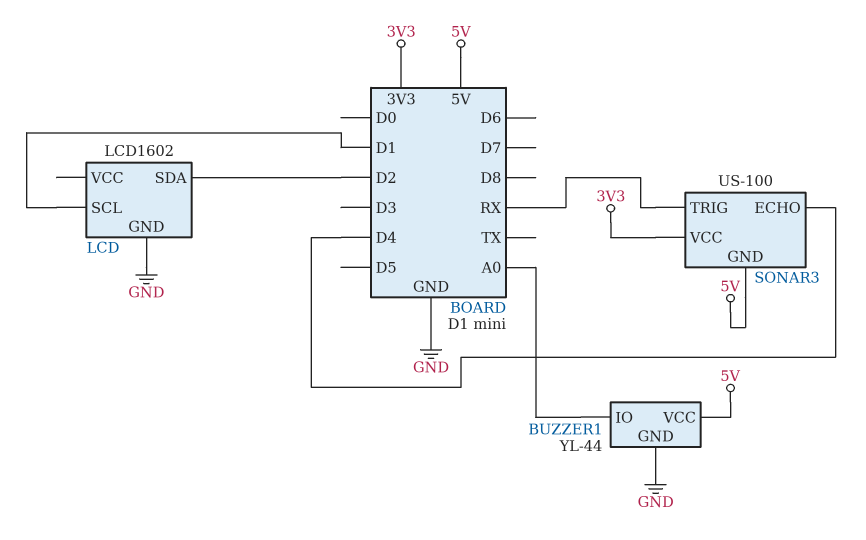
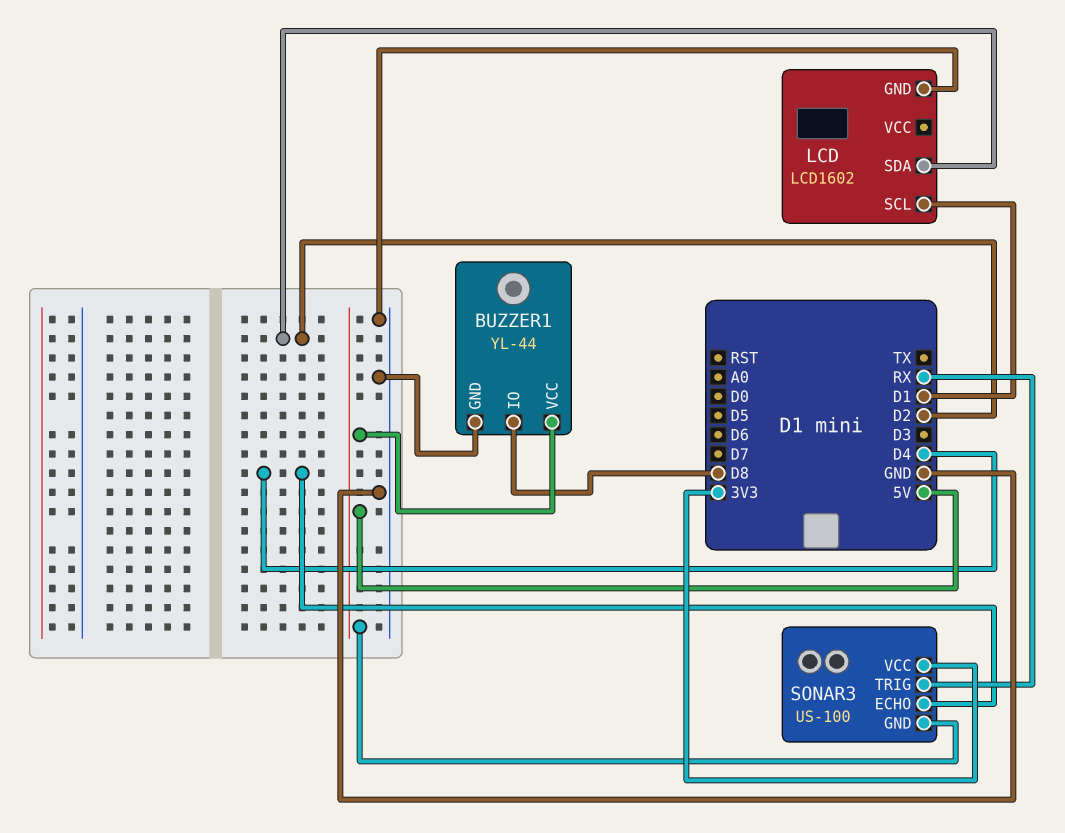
BUZZER1 pin IO: A0 -> D8

